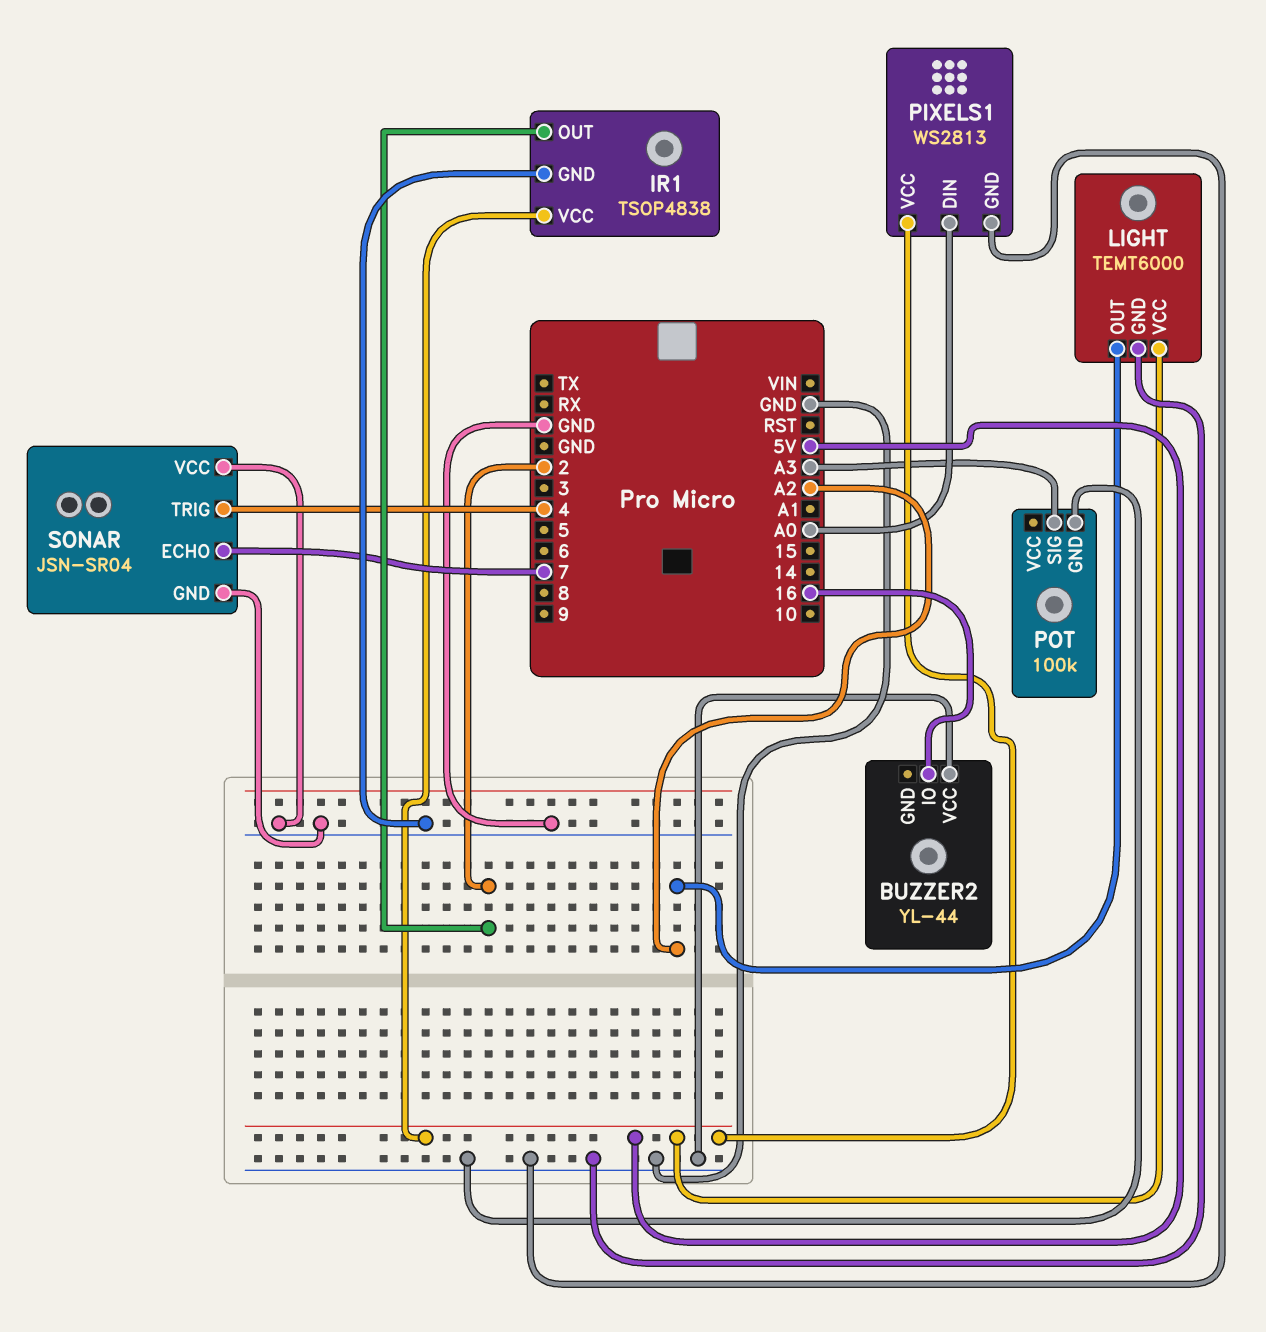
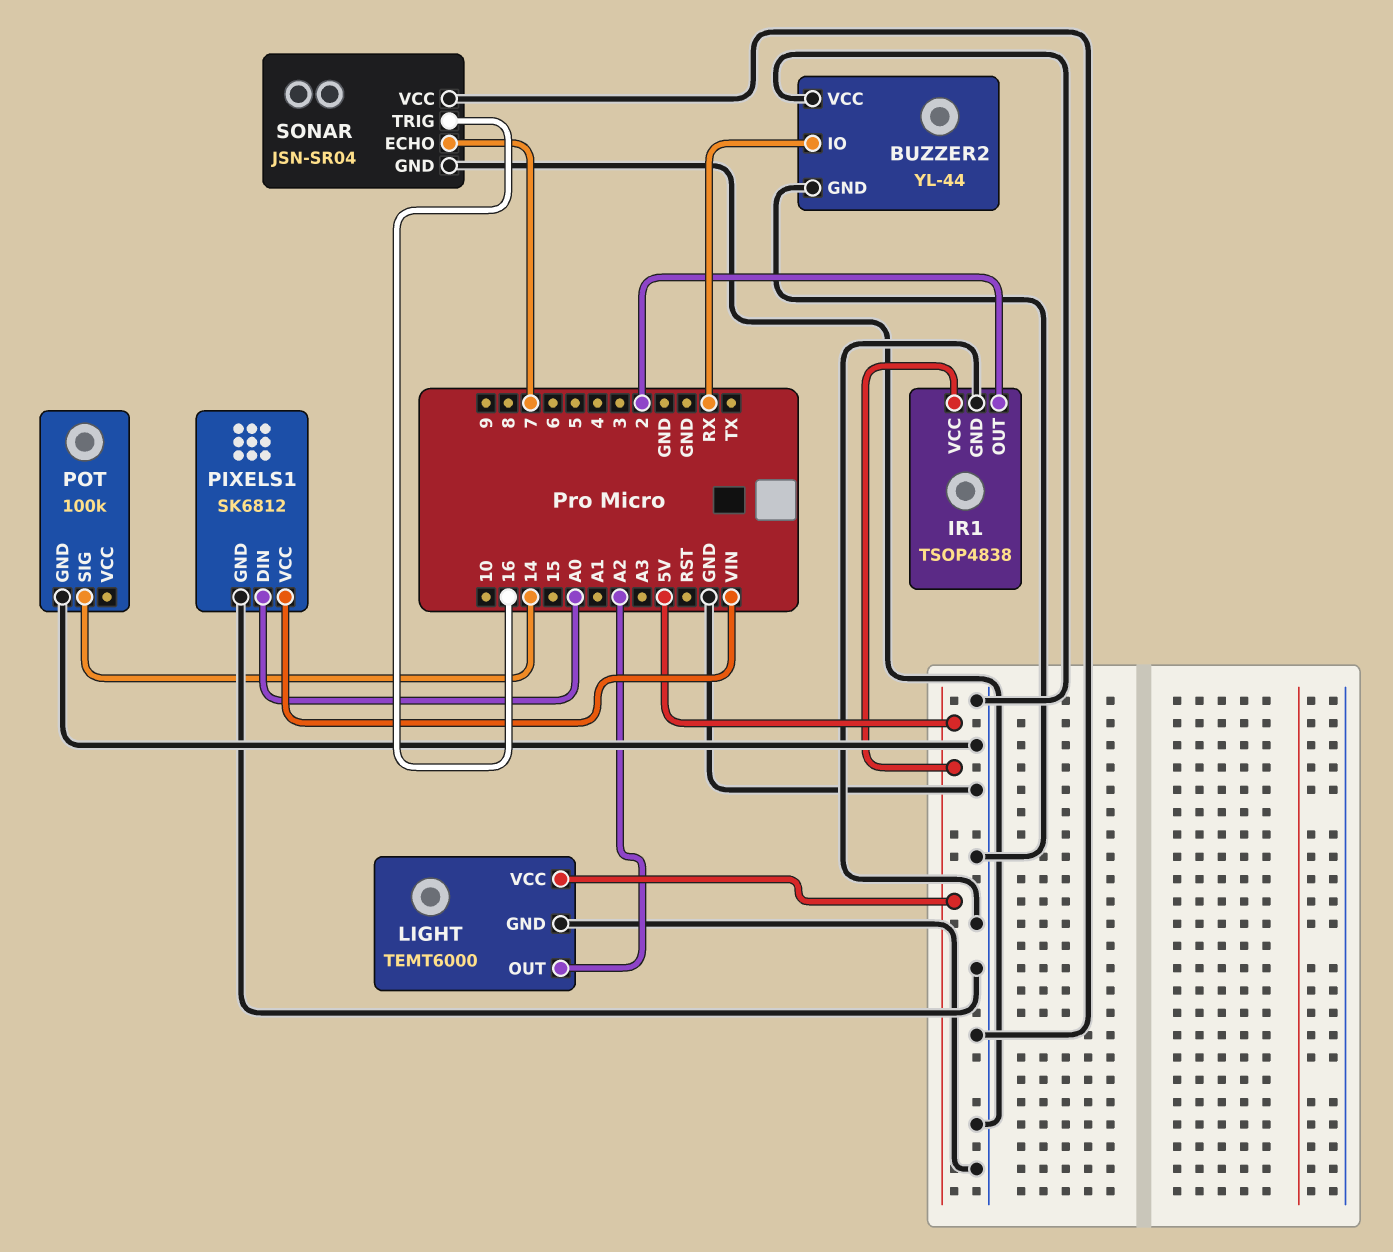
BUZZER2 pin GND: none -> GND
BUZZER2 pin IO: 16 -> RX
PIXELS1: WS2813 -> SK6812
PIXELS1 pin VCC: 5V -> VIN
POT pin SIG: A3 -> 14
SONAR pin TRIG: 4 -> 16

